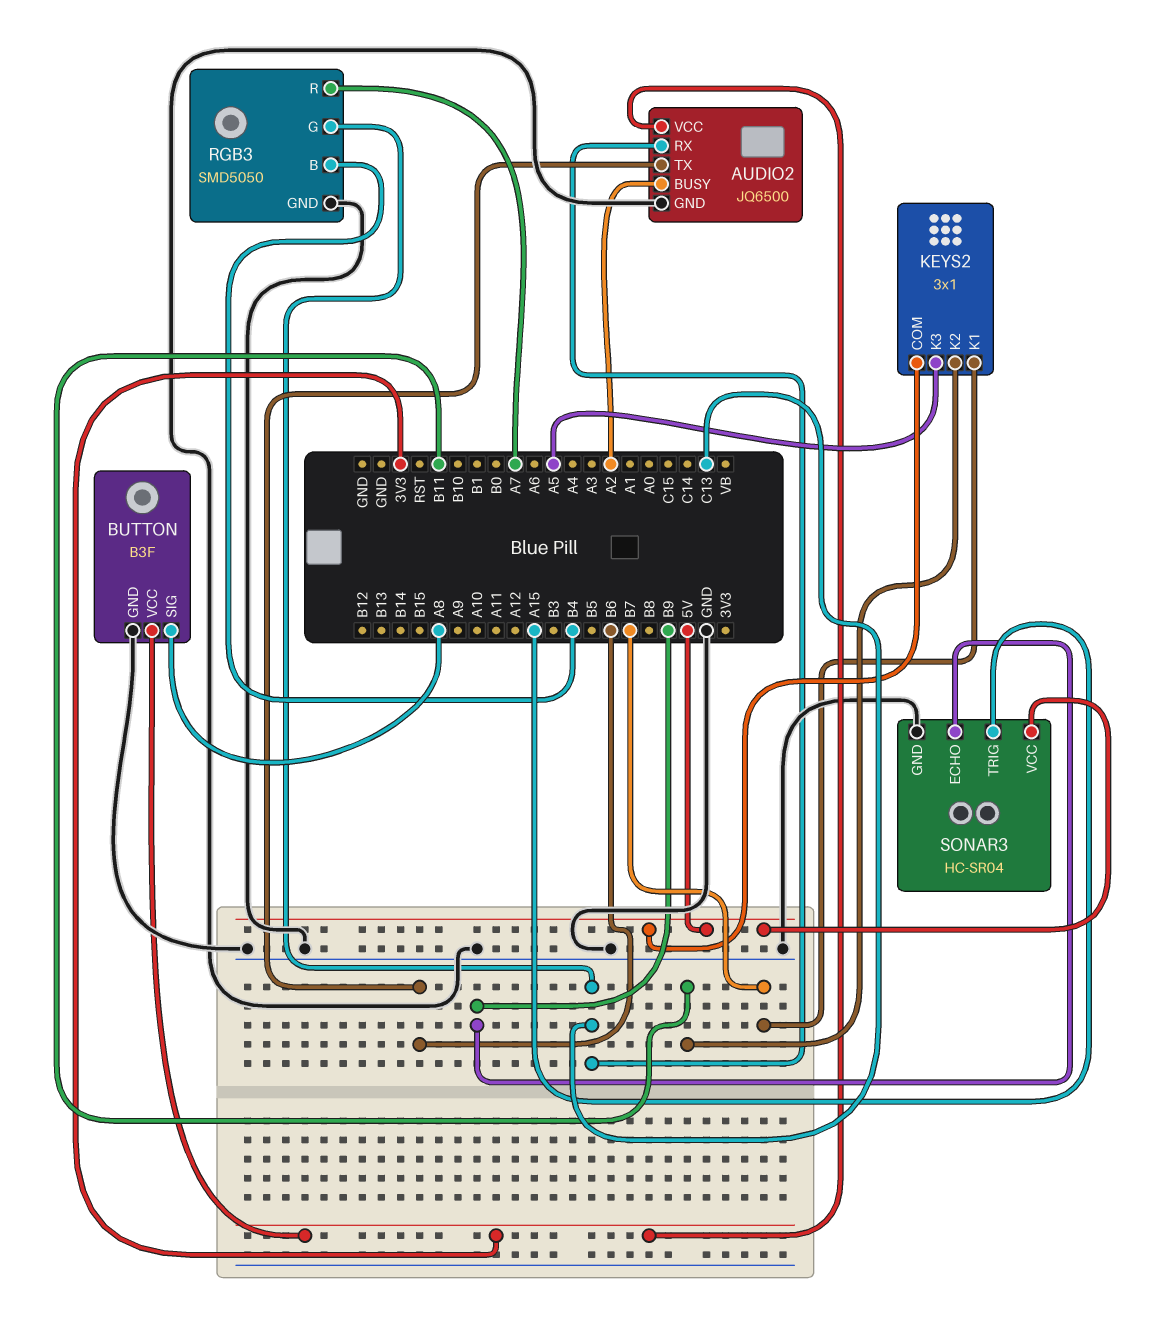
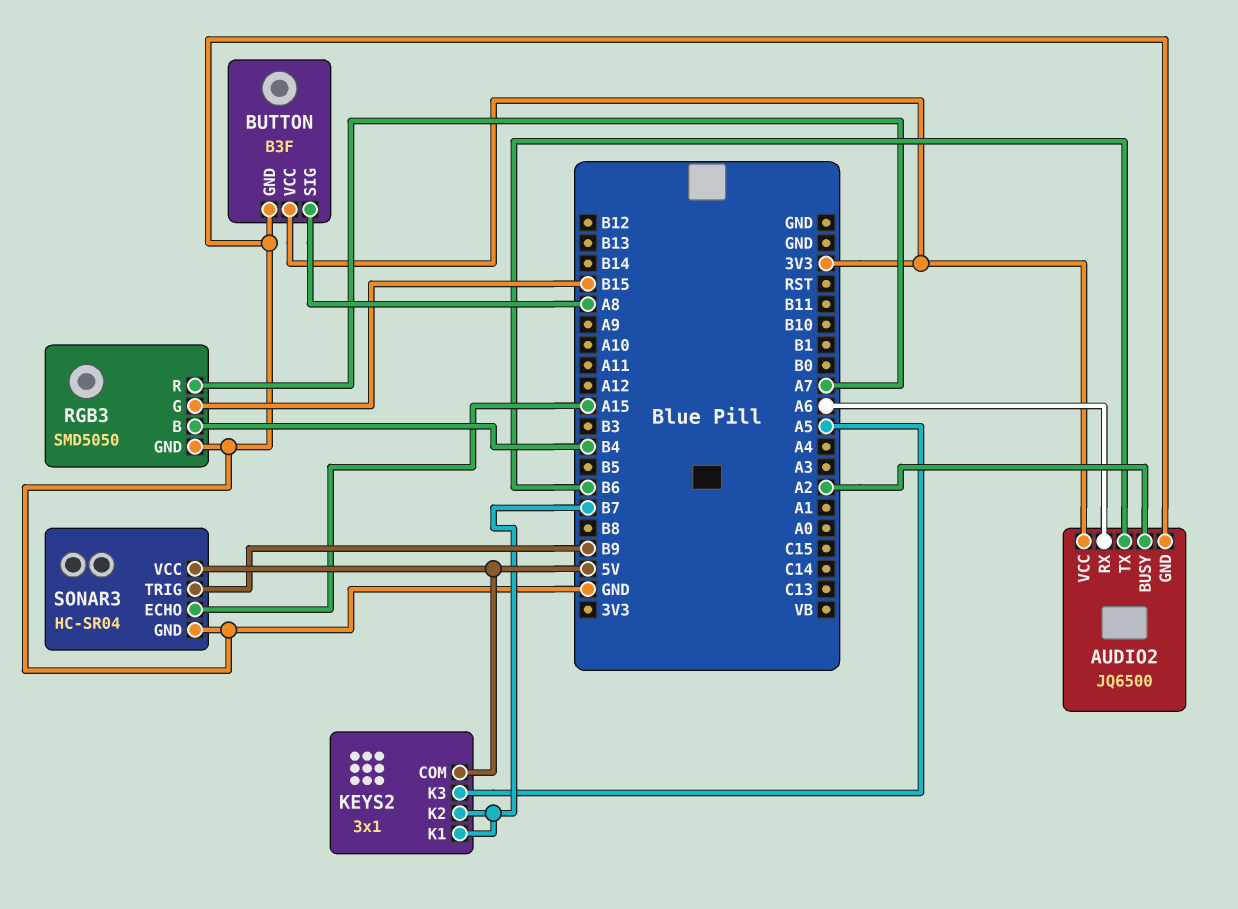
AUDIO2 pin RX: C13 -> A6
KEYS2 pin K2: B11 -> B7
RGB3 pin G: C13 -> B15
SONAR3 pin ECHO: B9 -> A15
SONAR3 pin TRIG: A15 -> B9

